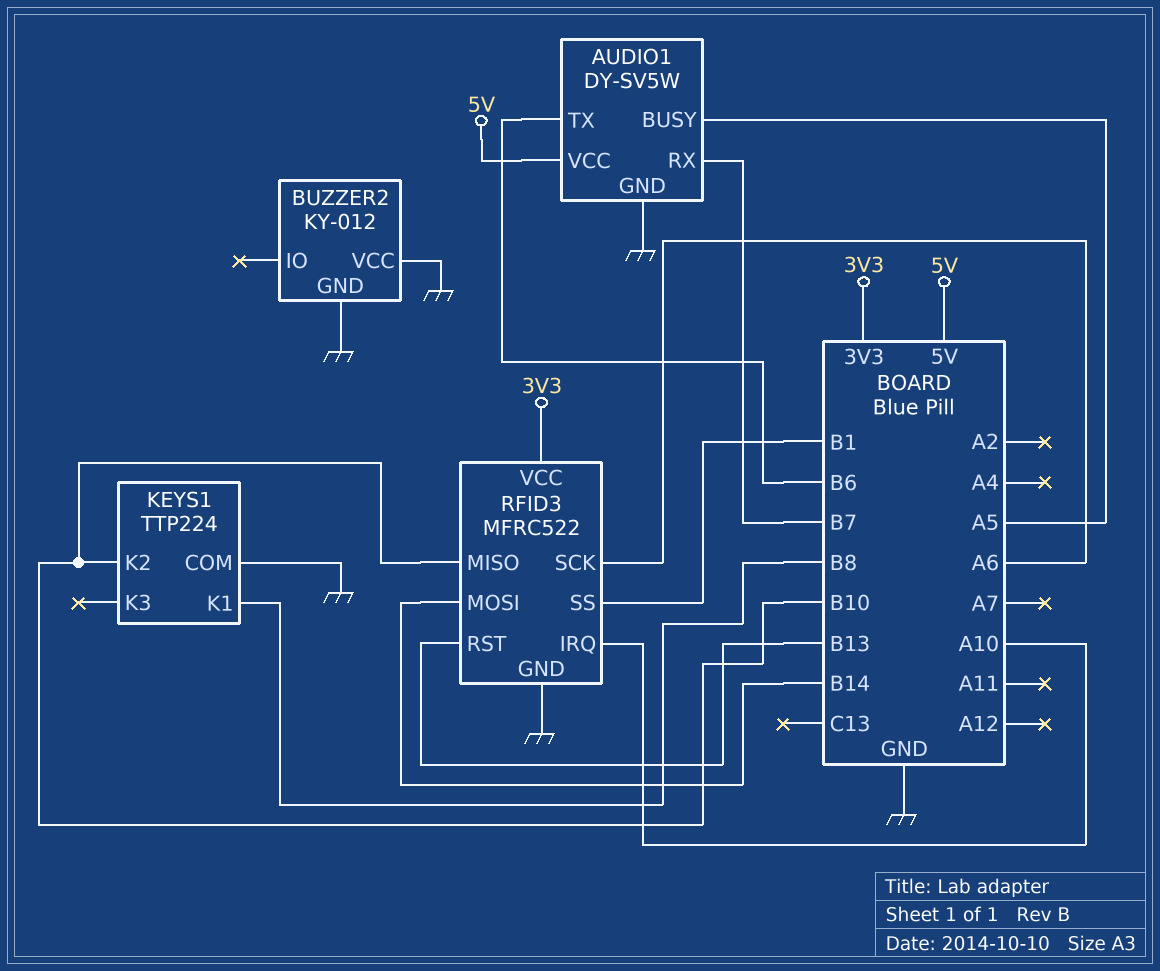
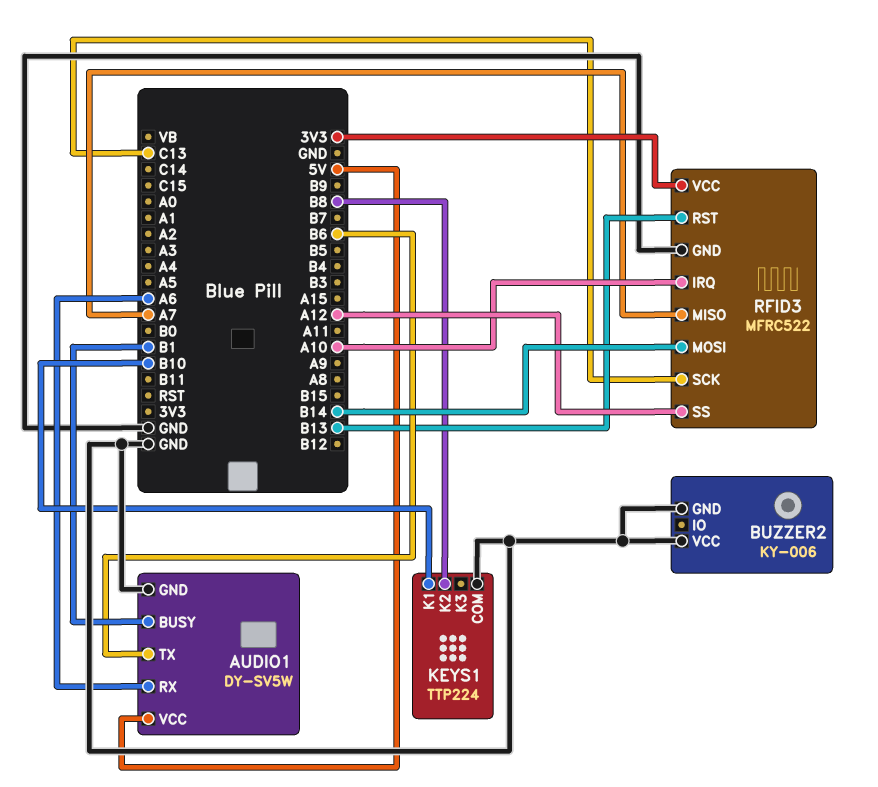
AUDIO1 pin BUSY: A5 -> B1
AUDIO1 pin RX: B7 -> A6
BUZZER2: KY-012 -> KY-006
KEYS1 pin K1: B8 -> B10
KEYS1 pin K2: B10 -> B8
RFID3 pin MISO: B10 -> A7
RFID3 pin SCK: A6 -> C13
RFID3 pin SS: B1 -> A12

